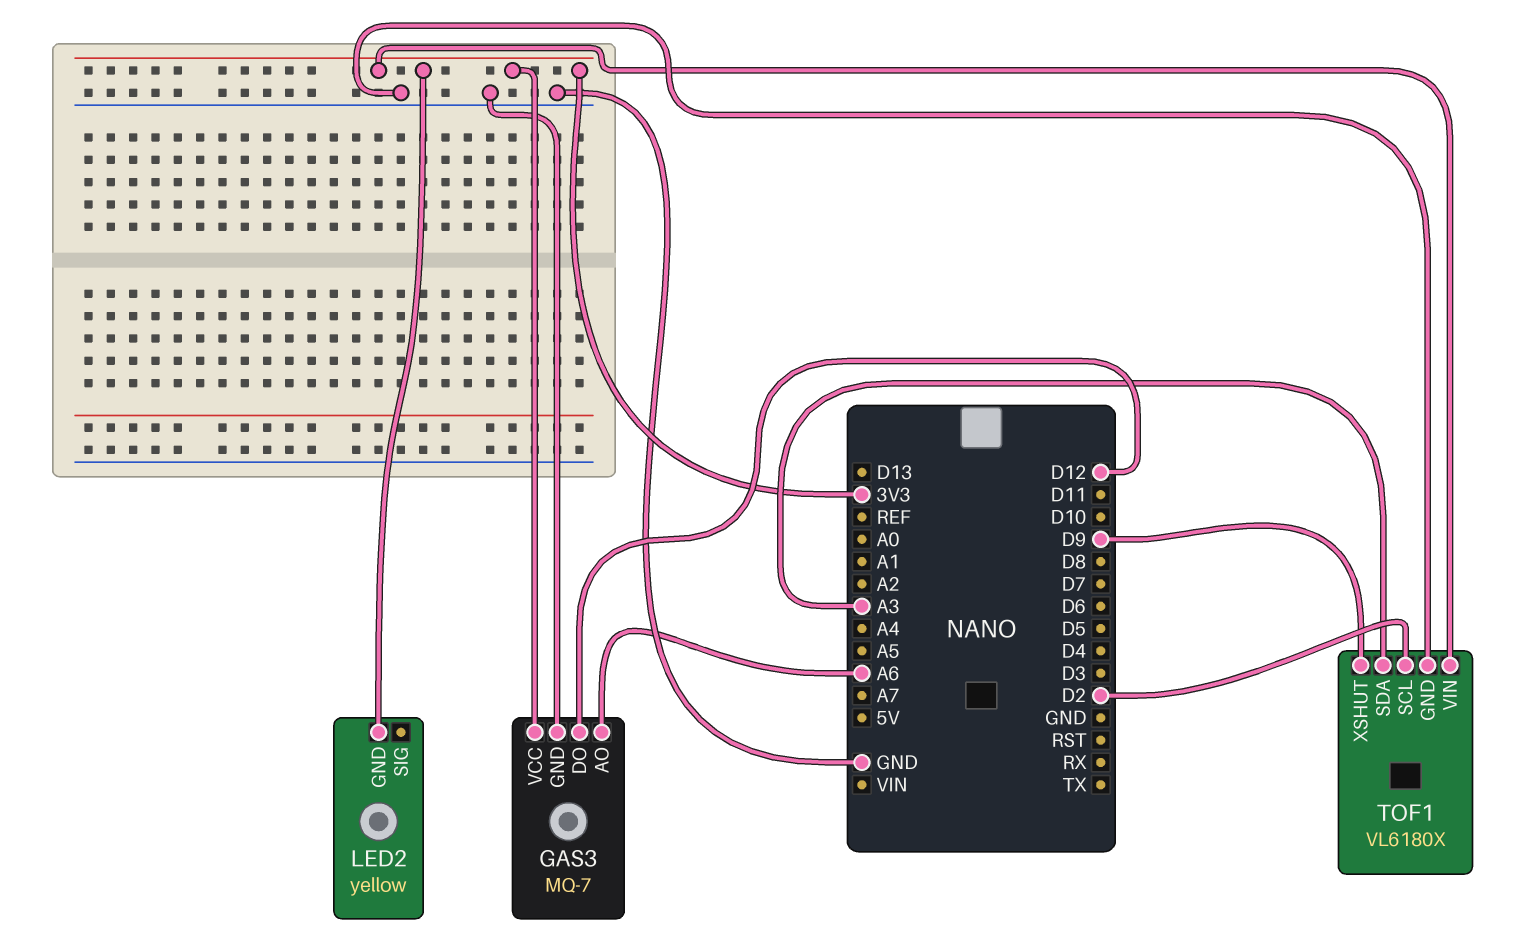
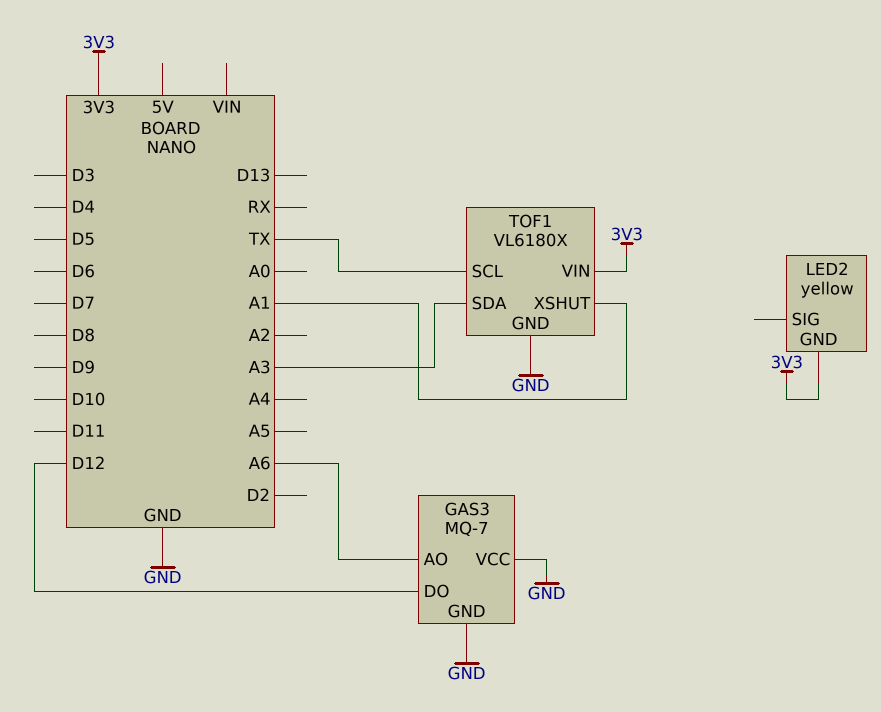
GAS3 pin VCC: 3V3 -> GND
TOF1 pin SCL: D2 -> TX
TOF1 pin XSHUT: D9 -> A1

